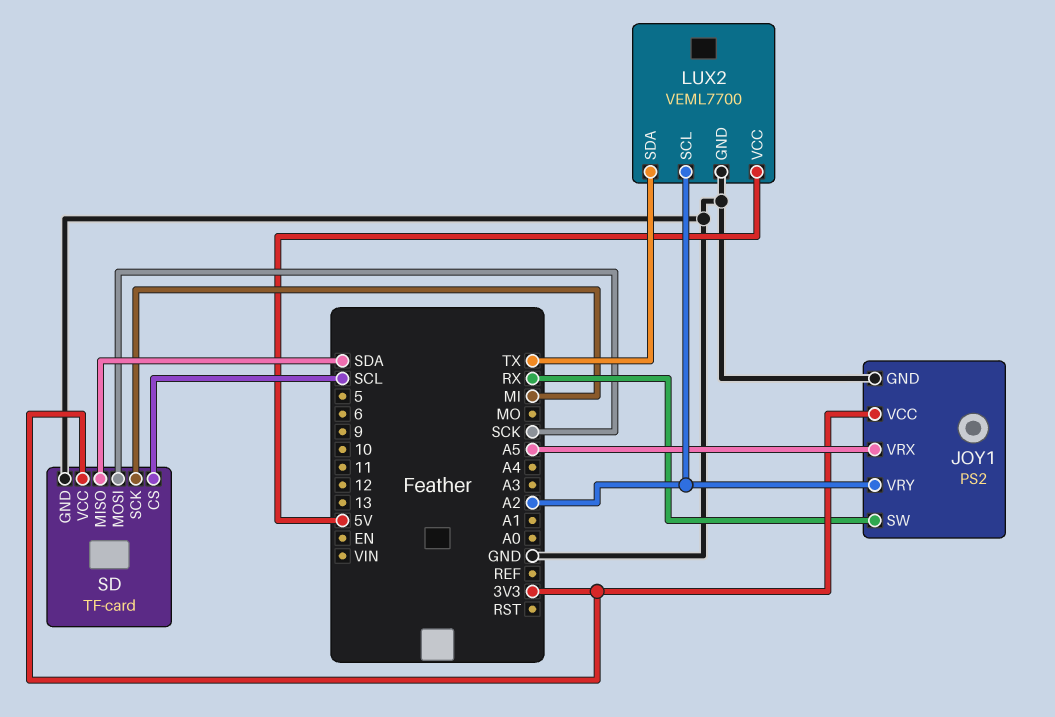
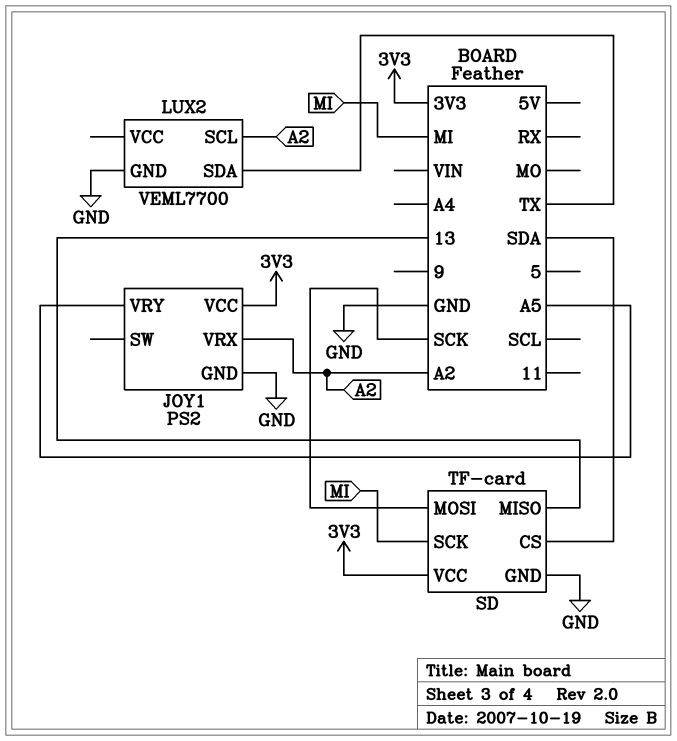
JOY1 pin SW: RX -> none
JOY1 pin VRX: A5 -> A2
JOY1 pin VRY: A2 -> A5
LUX2 pin VCC: 5V -> none
SD pin CS: SCL -> SDA
SD pin MISO: SDA -> 13

